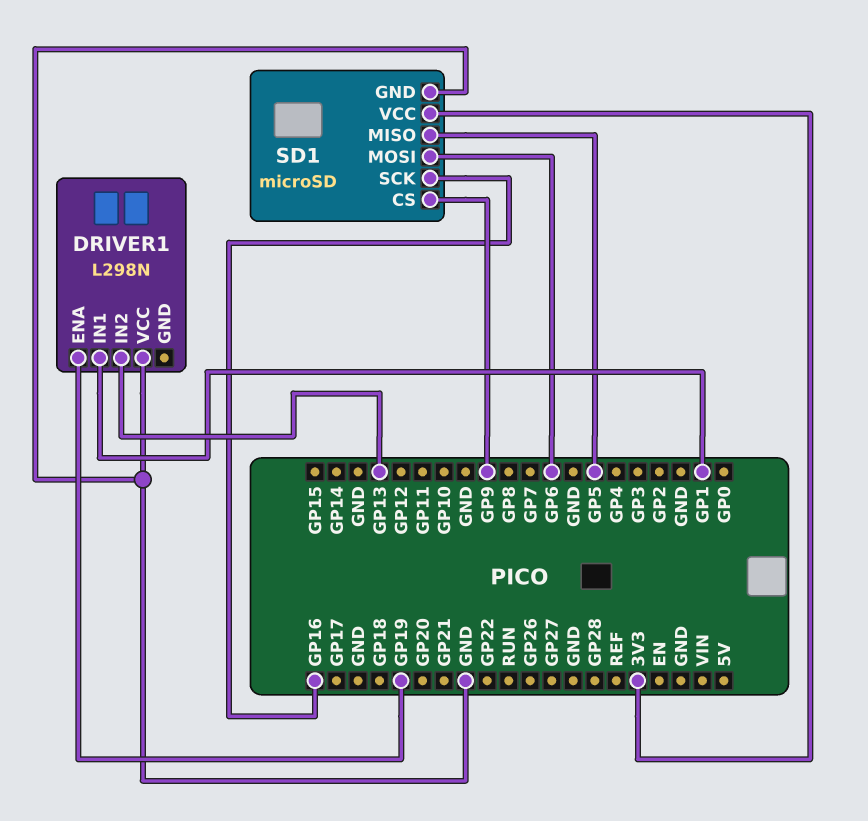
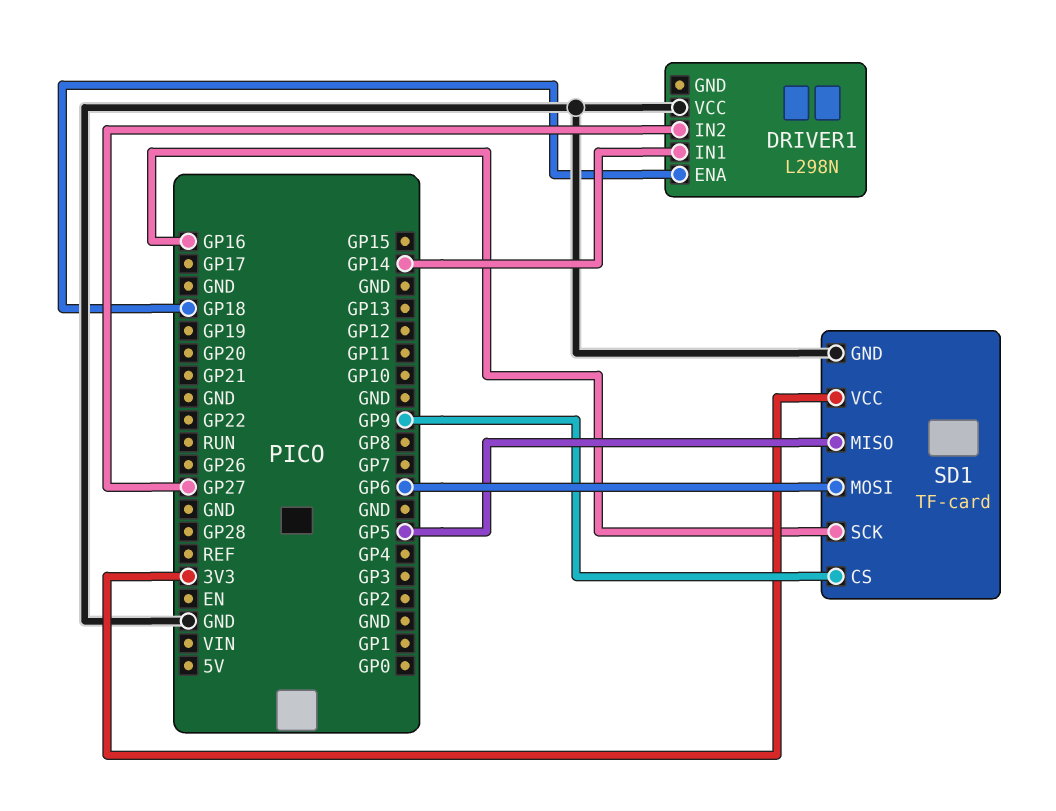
DRIVER1 pin ENA: GP19 -> GP18
DRIVER1 pin IN1: GP1 -> GP14
DRIVER1 pin IN2: GP13 -> GP27
SD1: microSD -> TF-card

